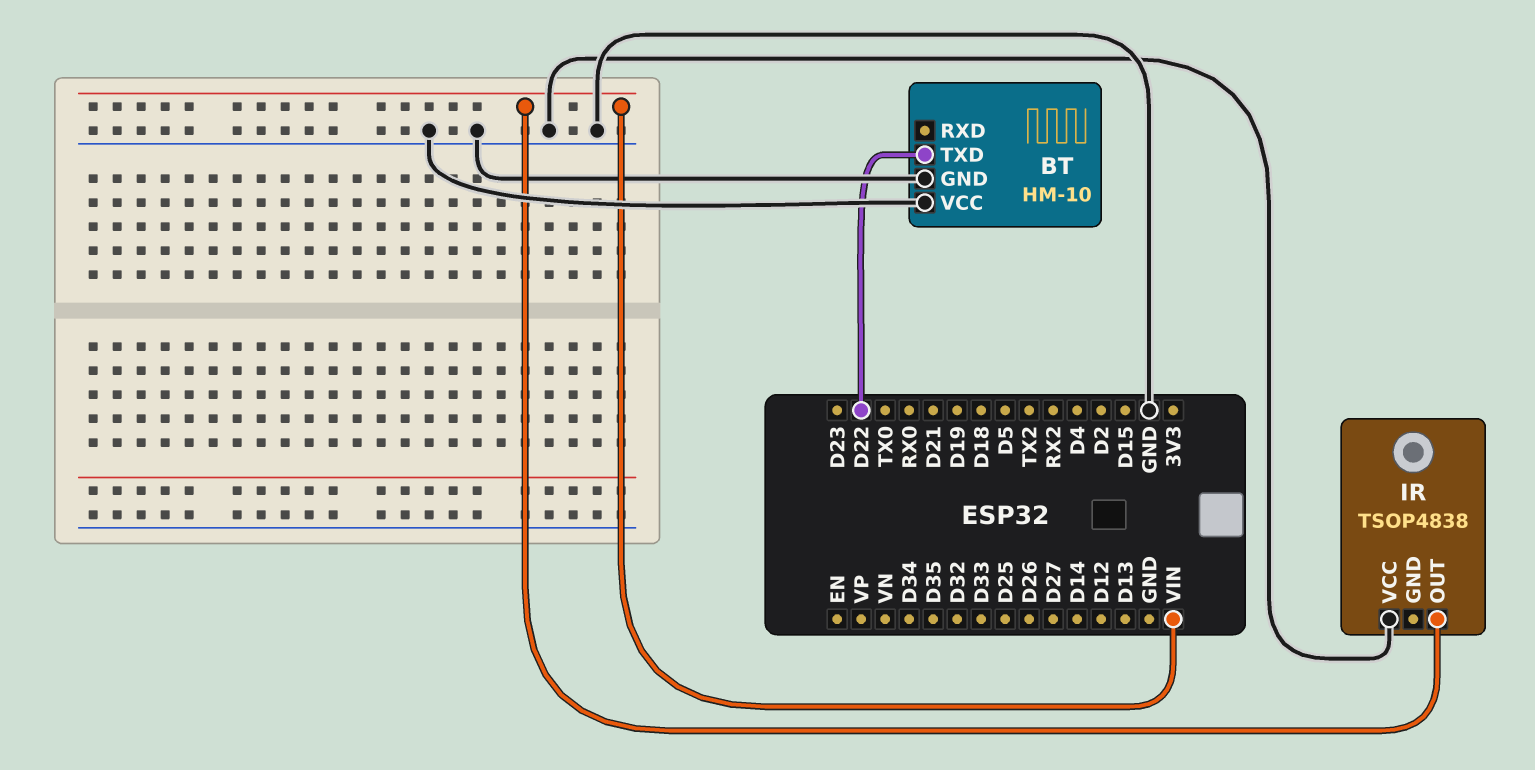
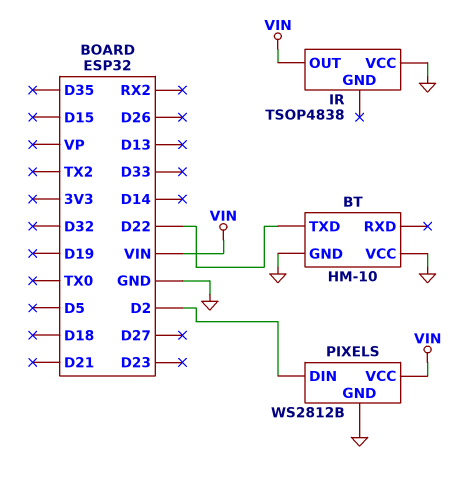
PIXELS: none -> WS2812B
PIXELS pin DIN: none -> D2
PIXELS pin GND: none -> GND
PIXELS pin VCC: none -> VIN

